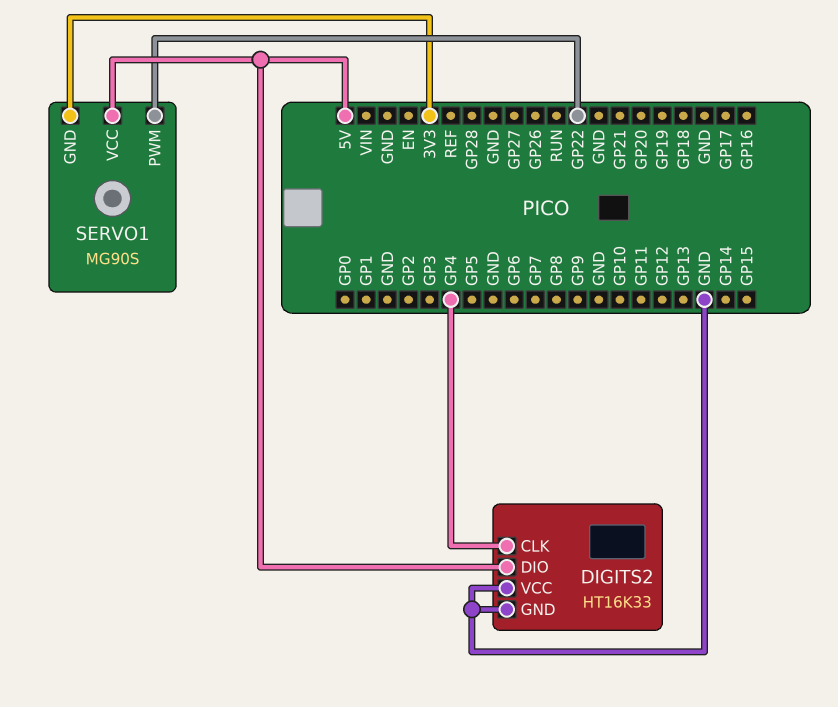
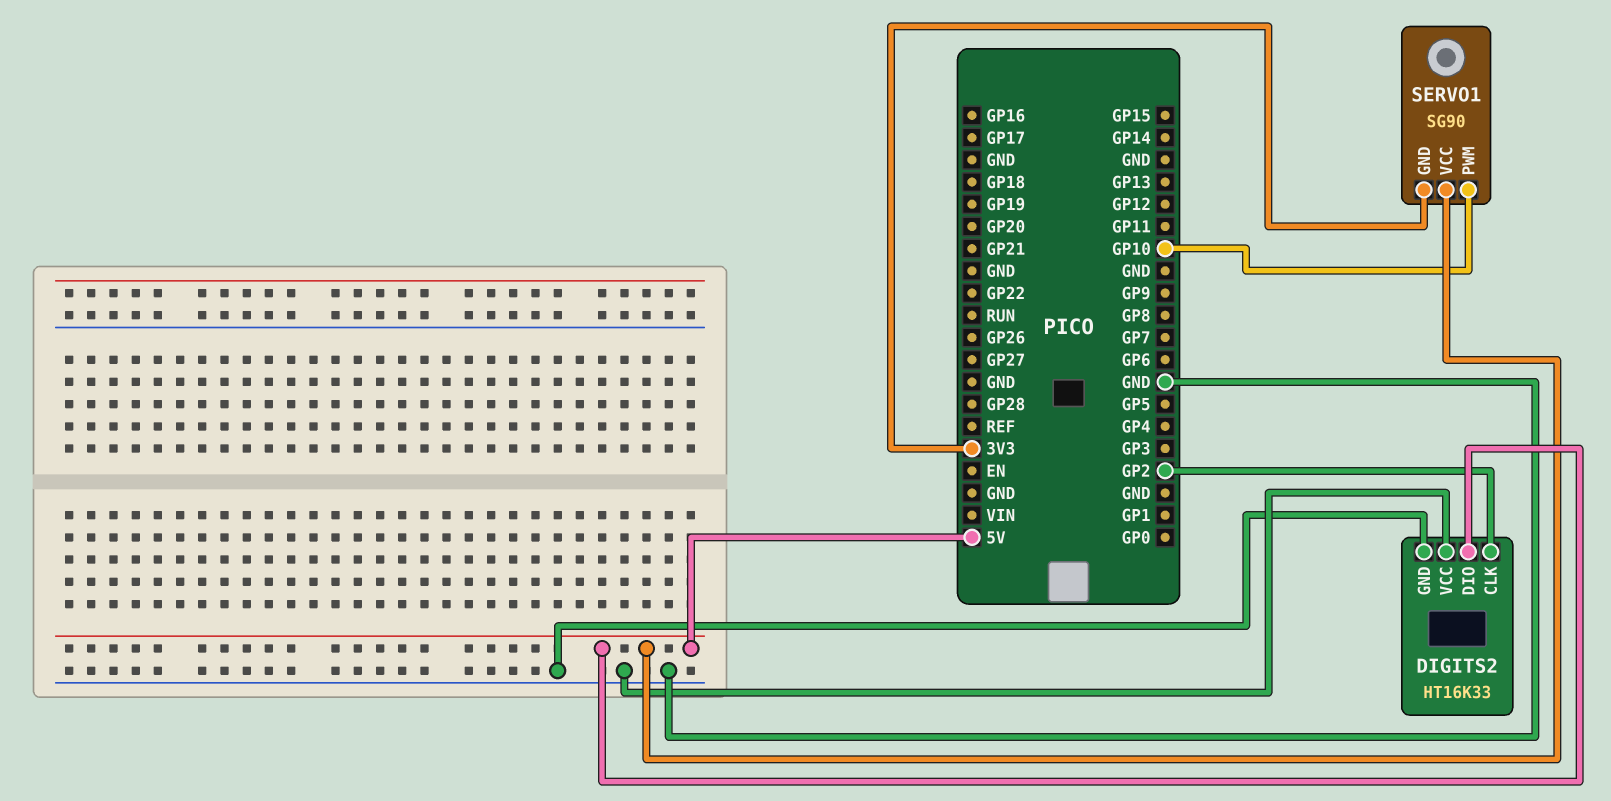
DIGITS2 pin CLK: GP4 -> GP2
SERVO1: MG90S -> SG90
SERVO1 pin PWM: GP22 -> GP10

